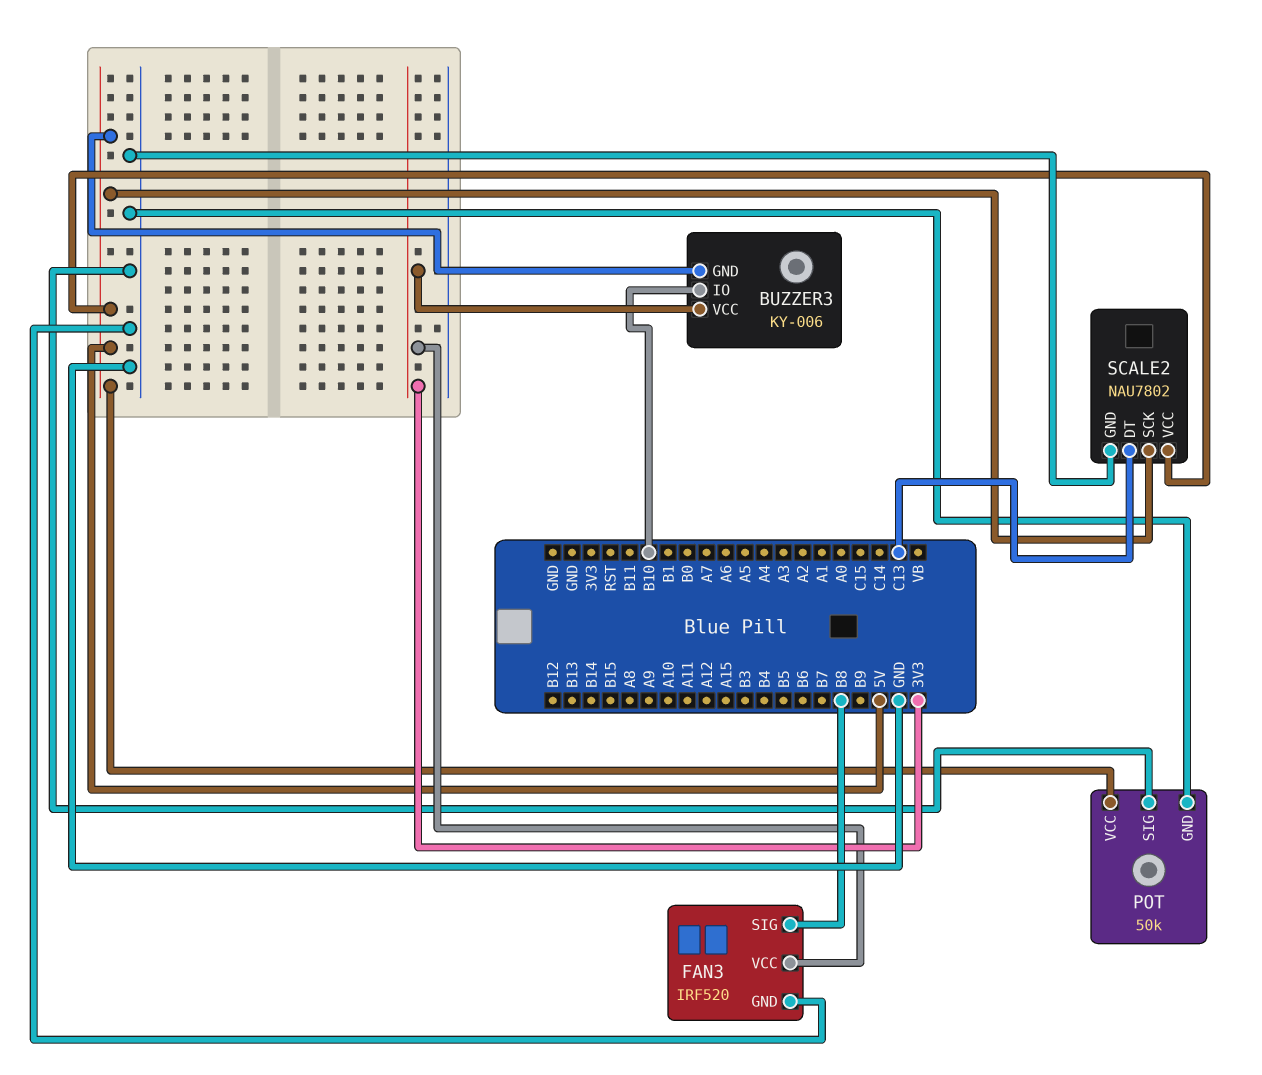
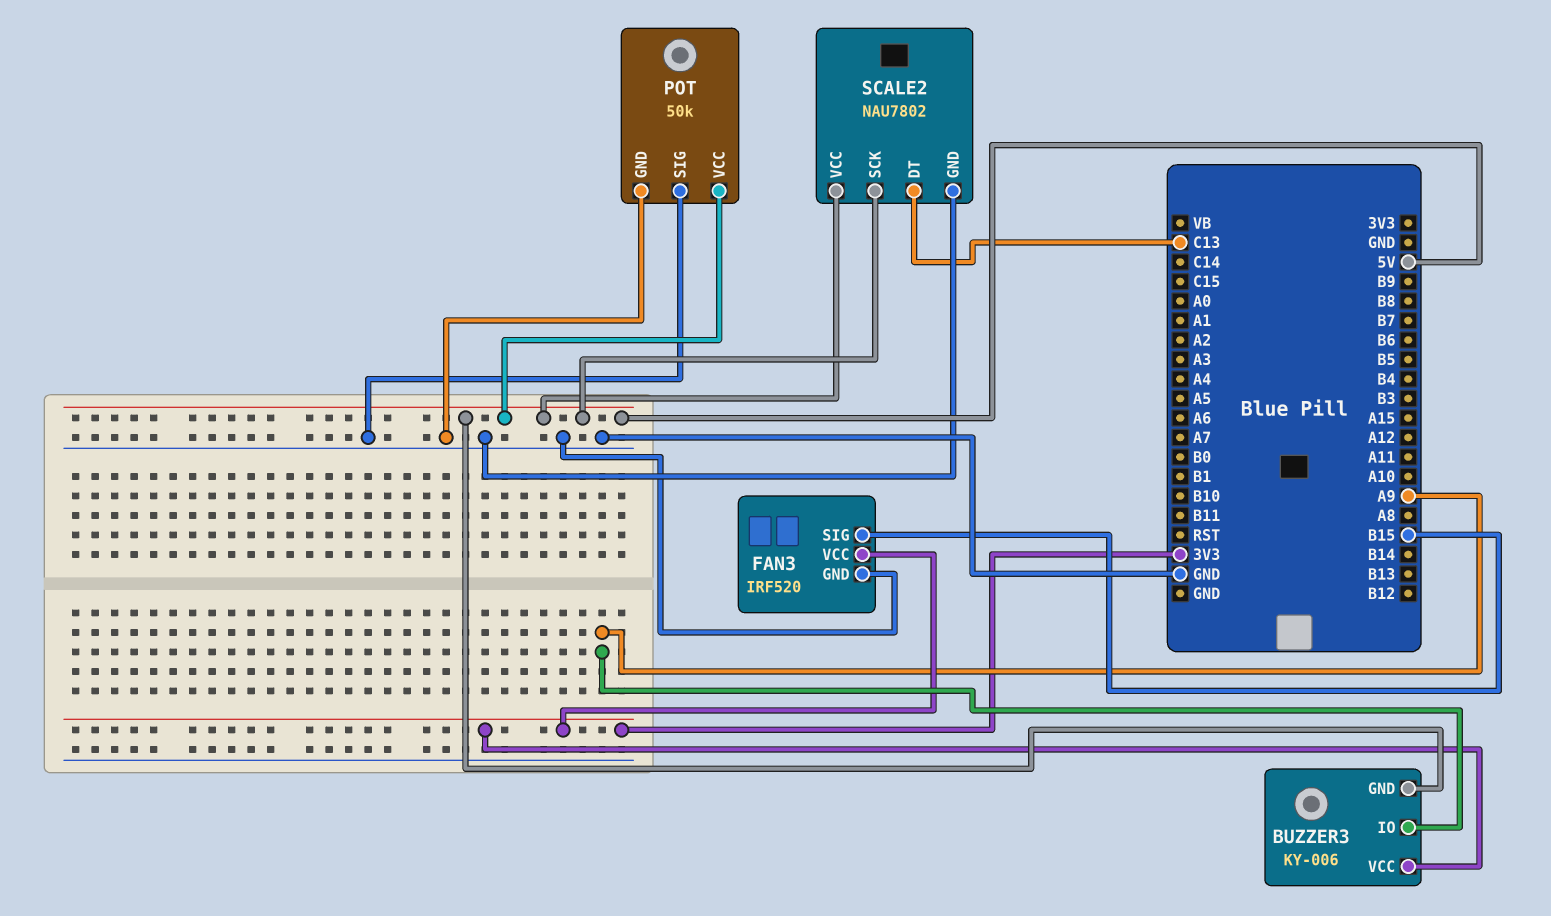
BUZZER3 pin IO: B10 -> A9
FAN3 pin SIG: B8 -> B15

